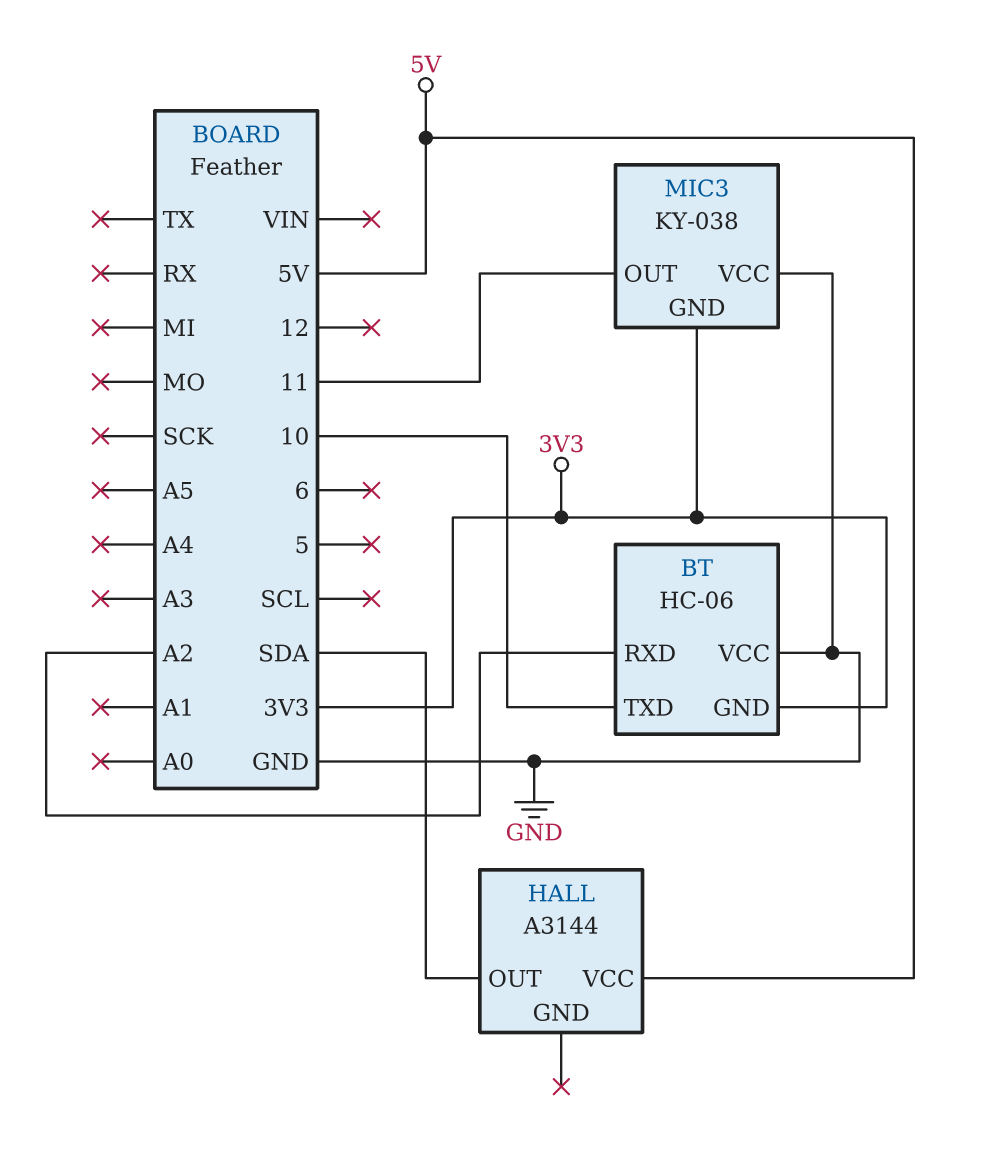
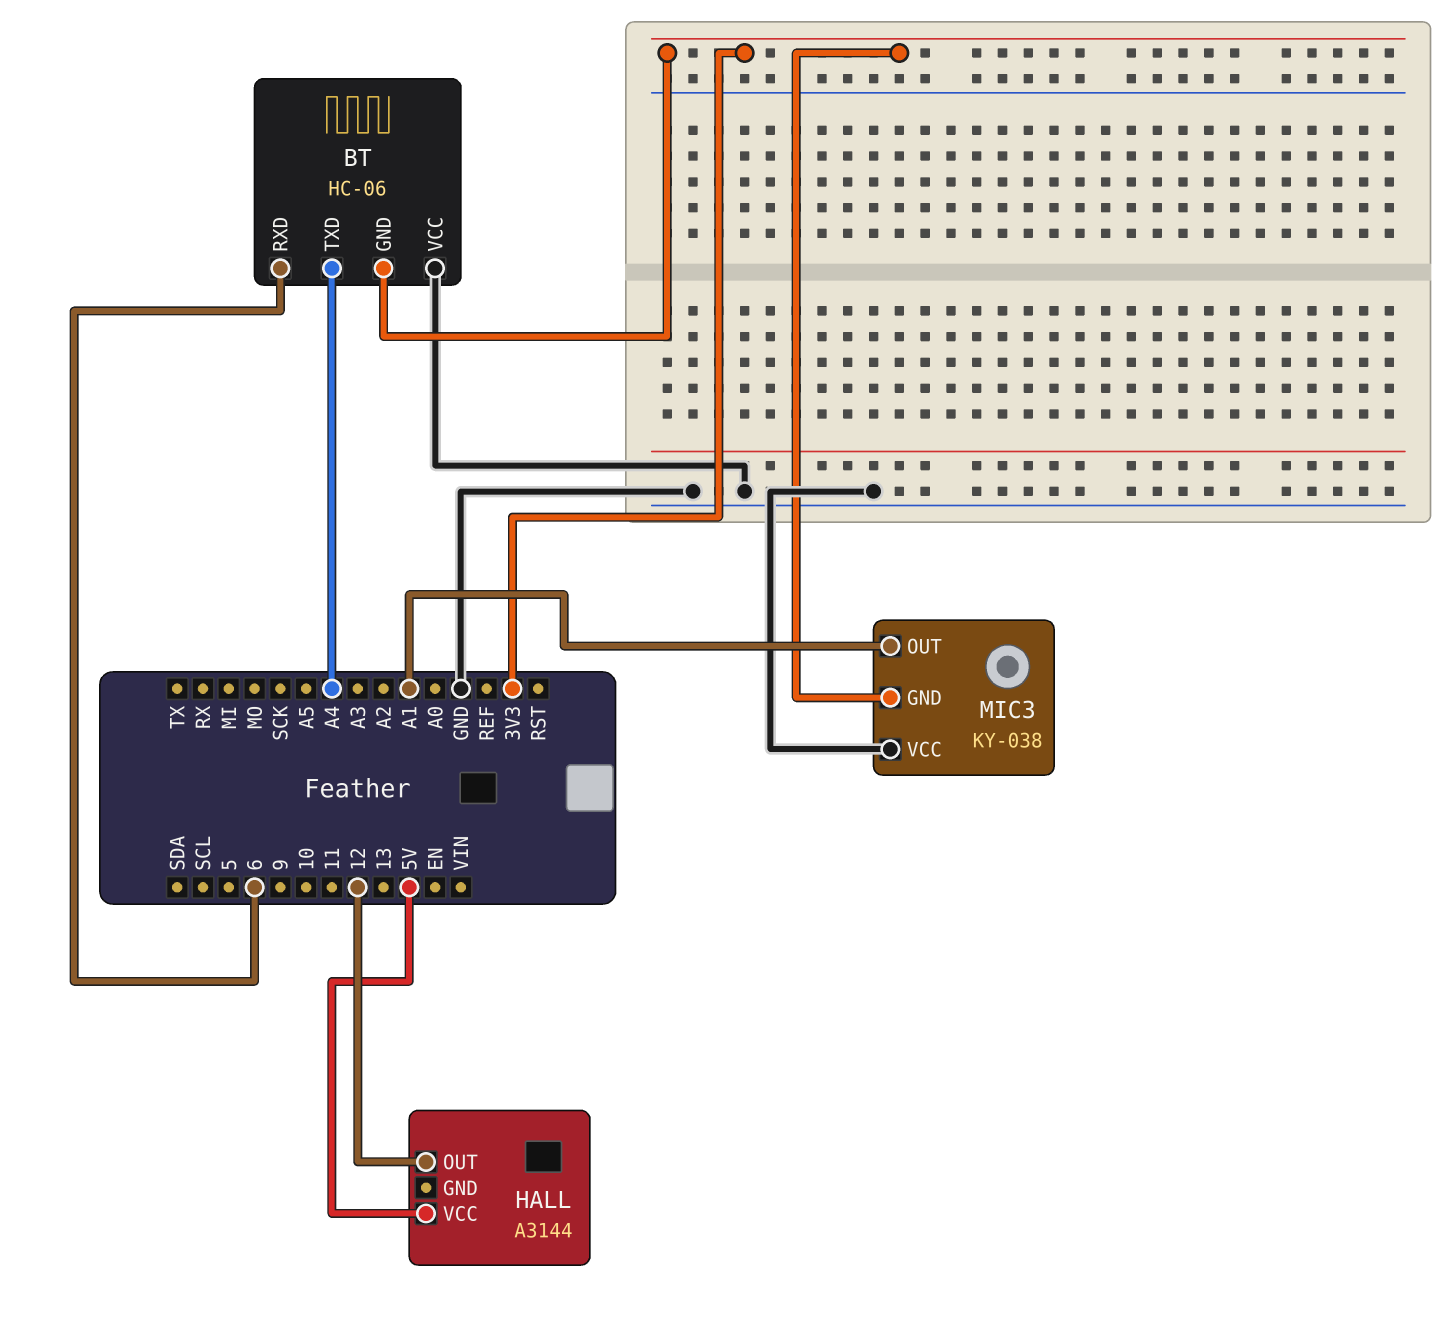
BT pin RXD: A2 -> 6
BT pin TXD: 10 -> A4
HALL pin OUT: SDA -> 12
MIC3 pin OUT: 11 -> A1

